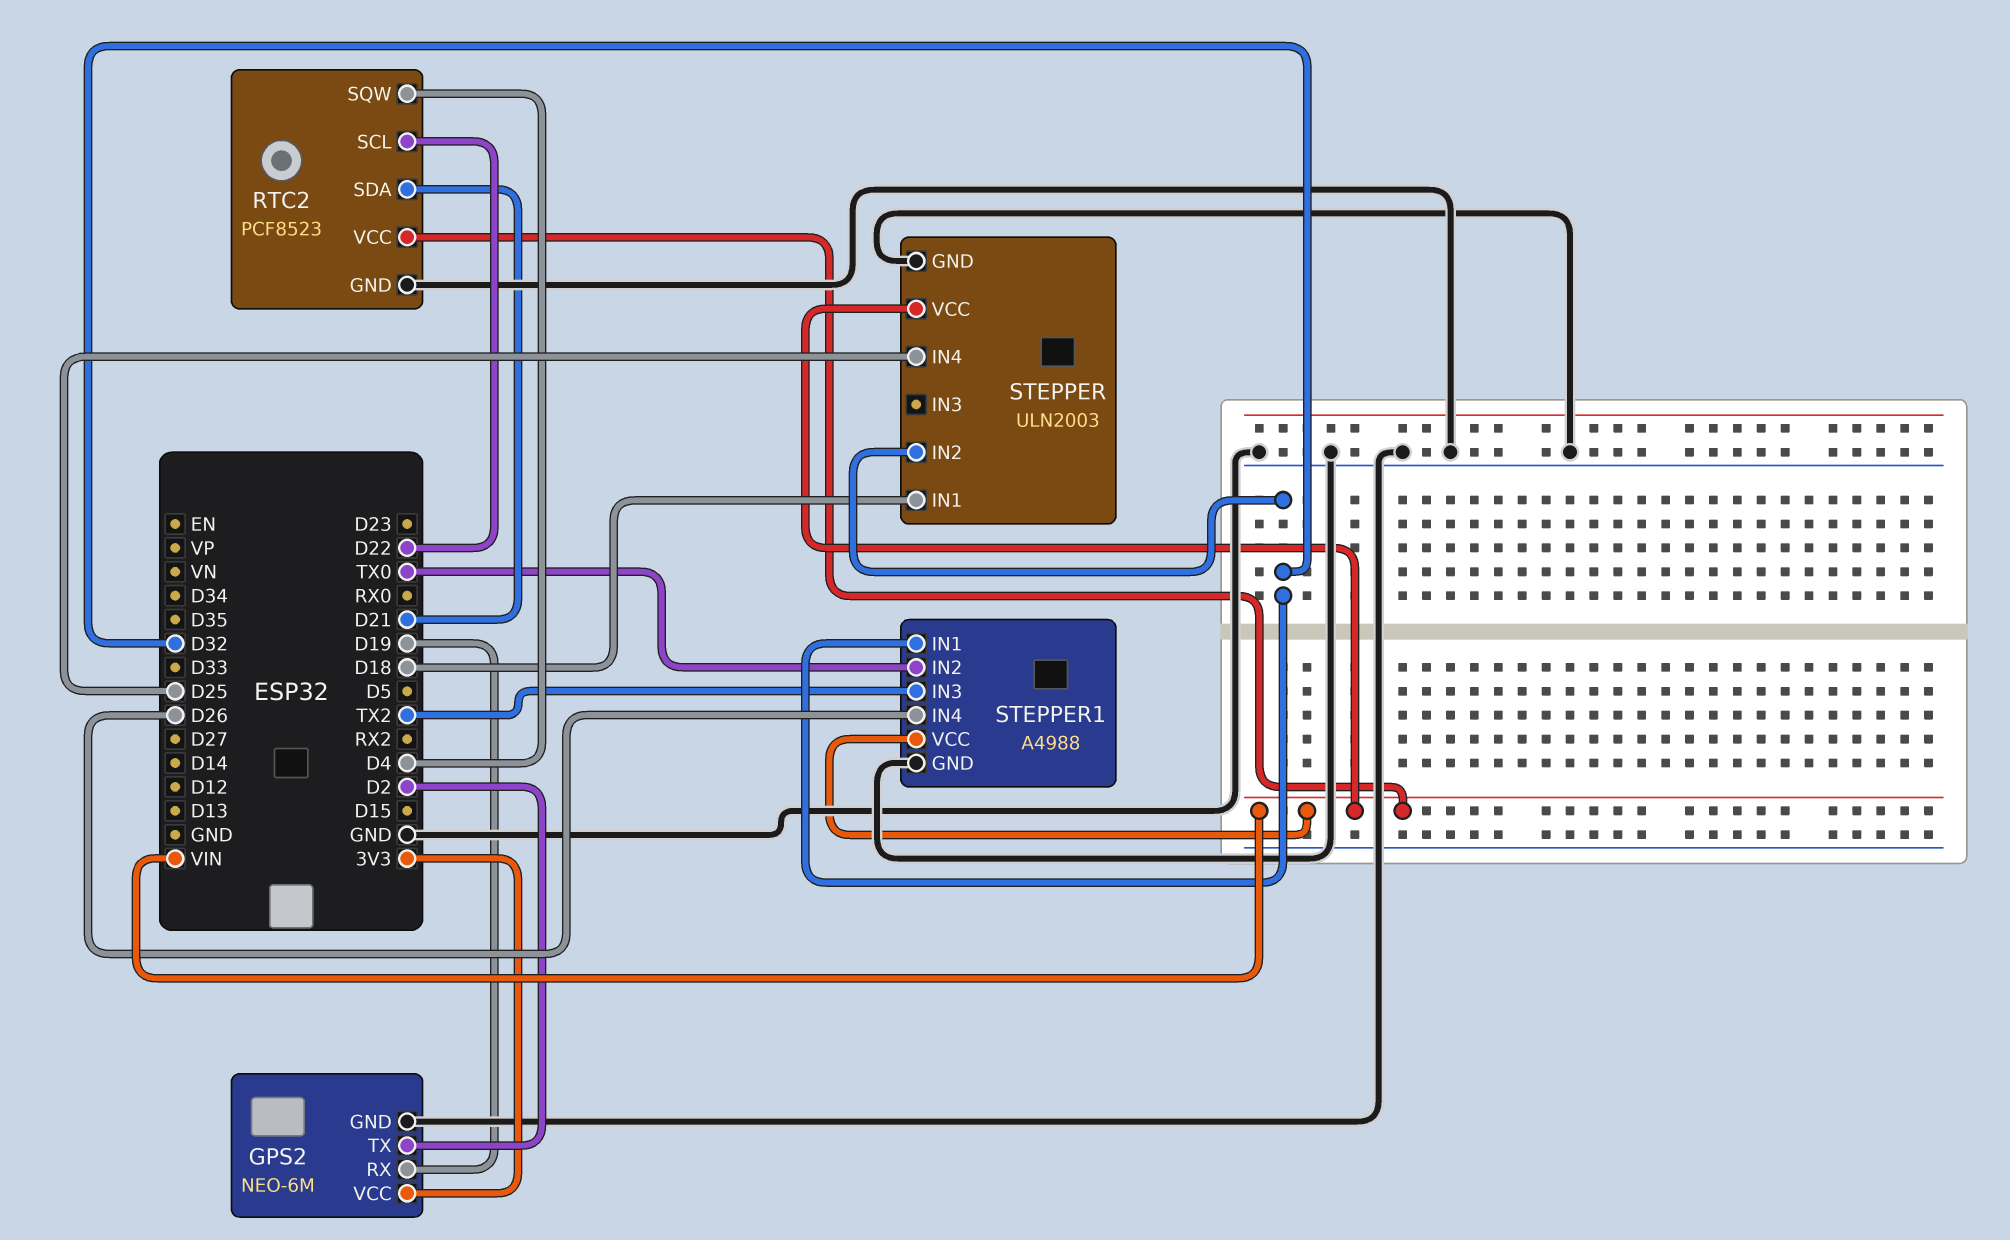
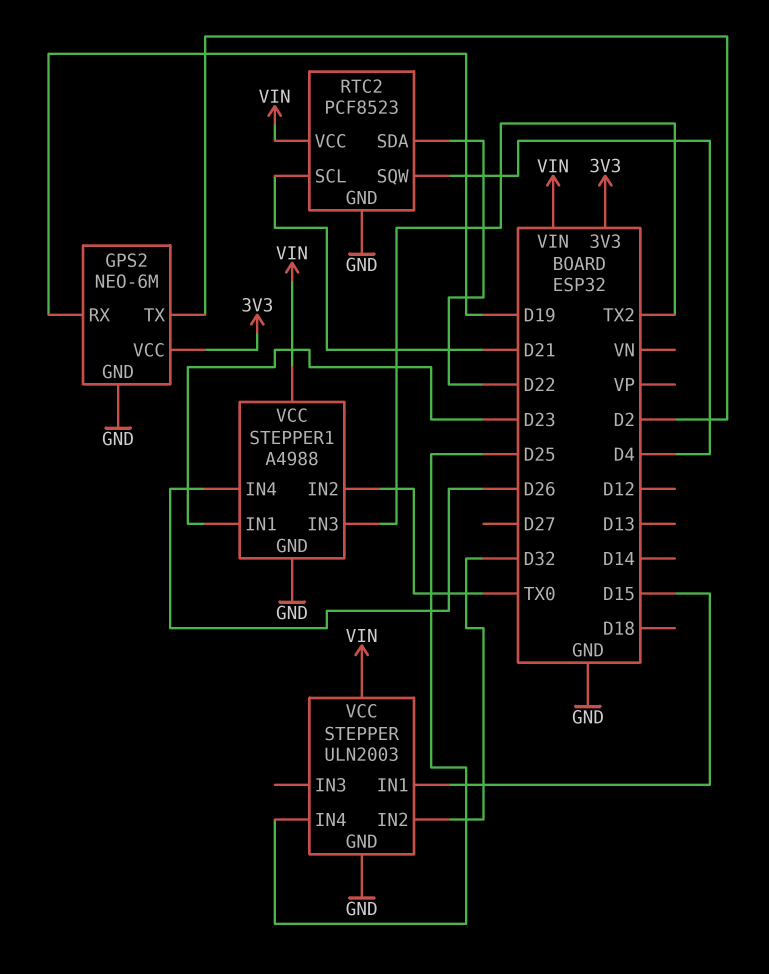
RTC2 pin SCL: D22 -> D21
RTC2 pin SDA: D21 -> D22
STEPPER pin IN1: D18 -> D15
STEPPER1 pin IN1: D32 -> D23

